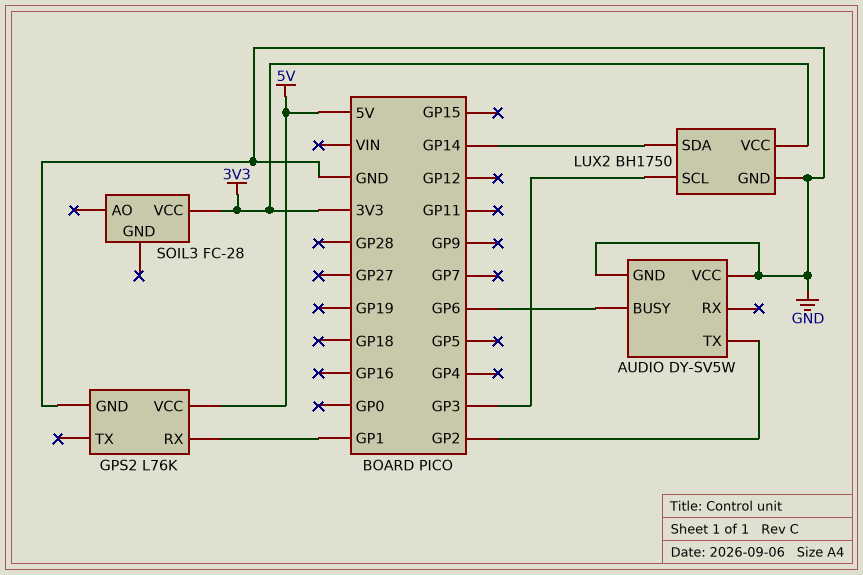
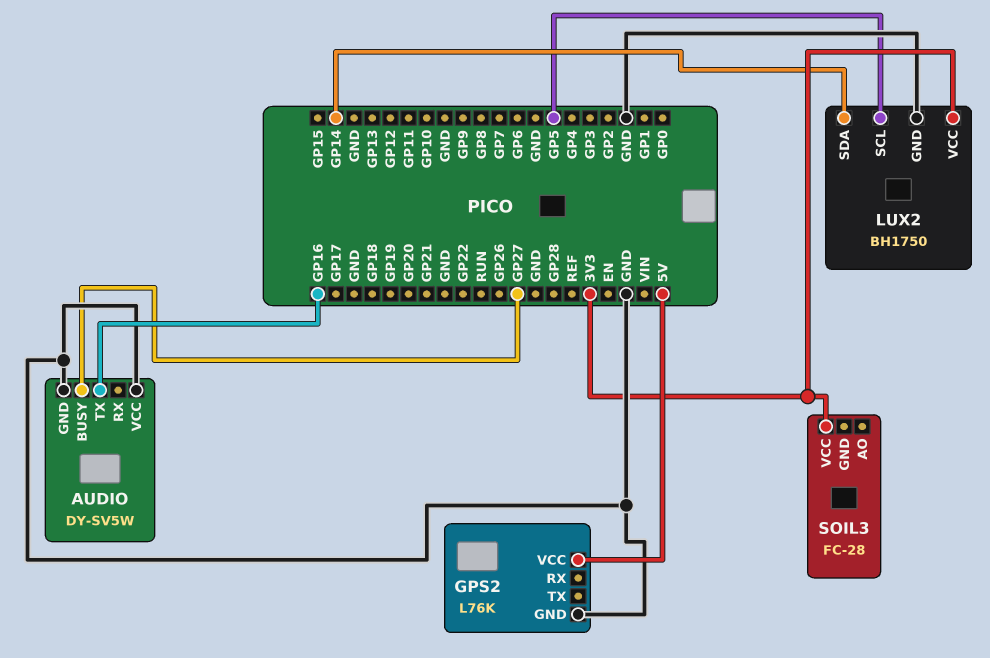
AUDIO pin BUSY: GP6 -> GP27
AUDIO pin TX: GP2 -> GP16
GPS2 pin RX: GP1 -> none
LUX2 pin SCL: GP3 -> GP5

